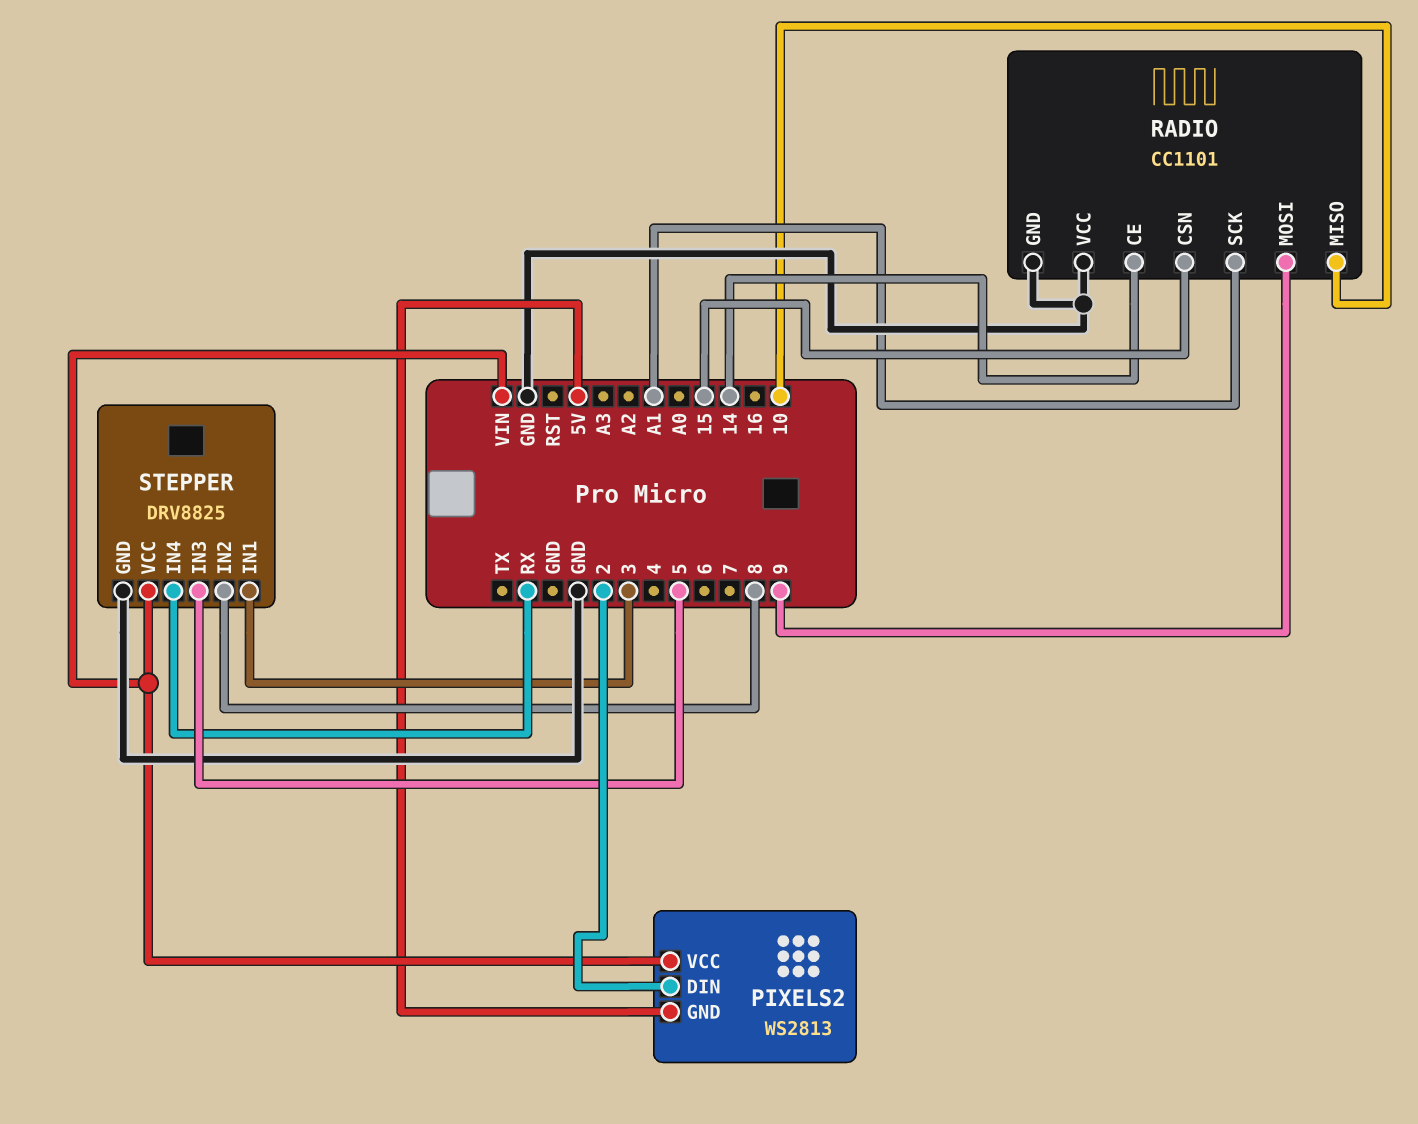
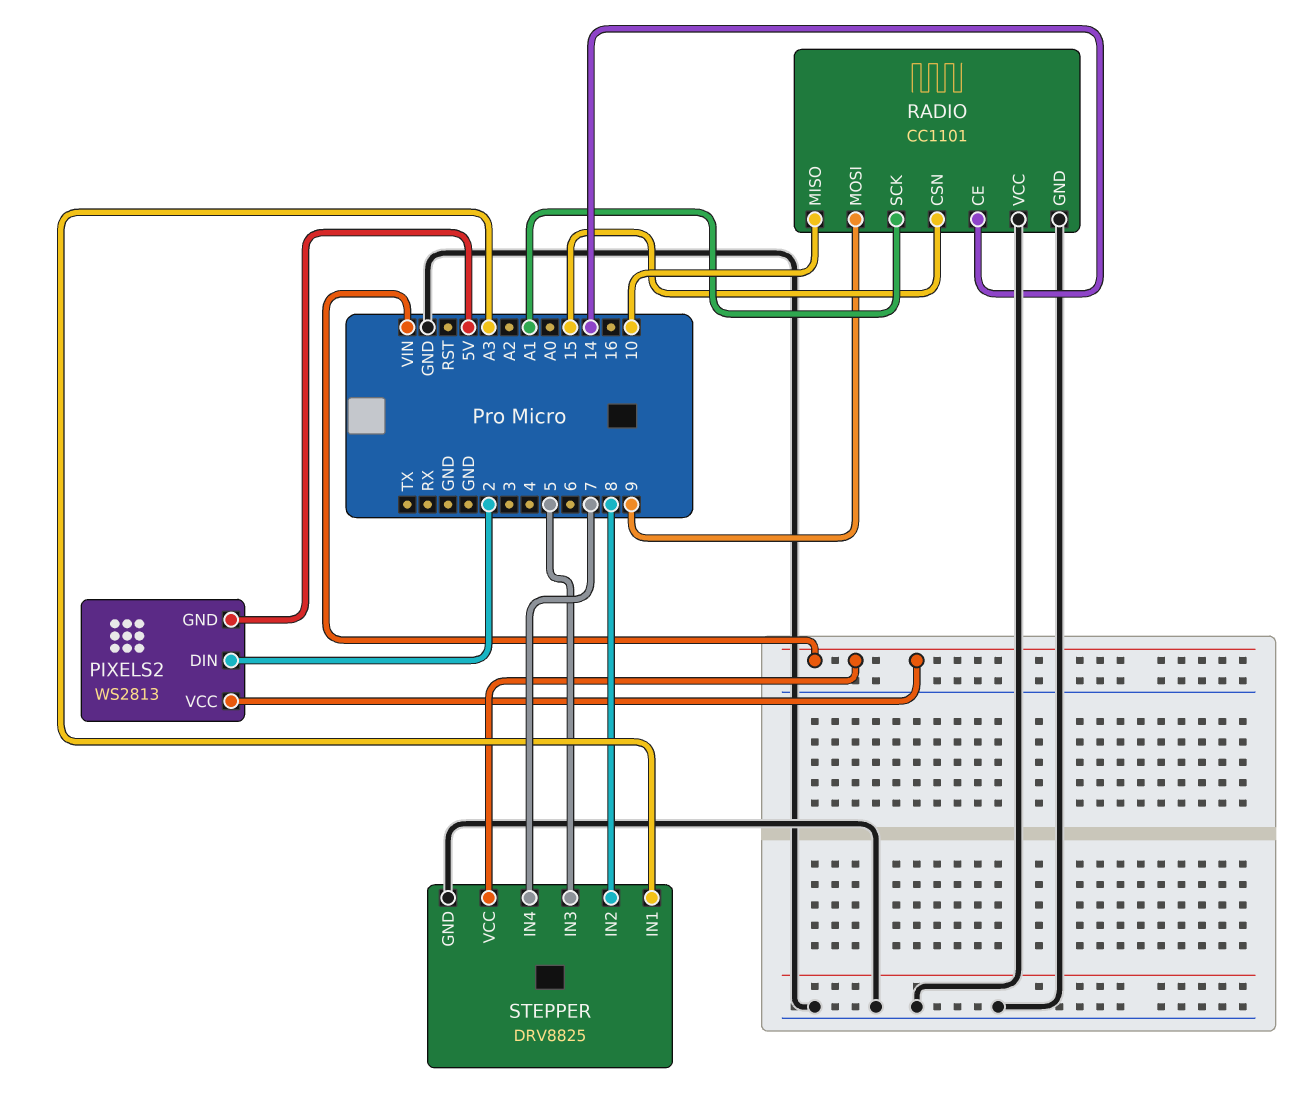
STEPPER pin IN1: 3 -> A3
STEPPER pin IN4: RX -> 7

